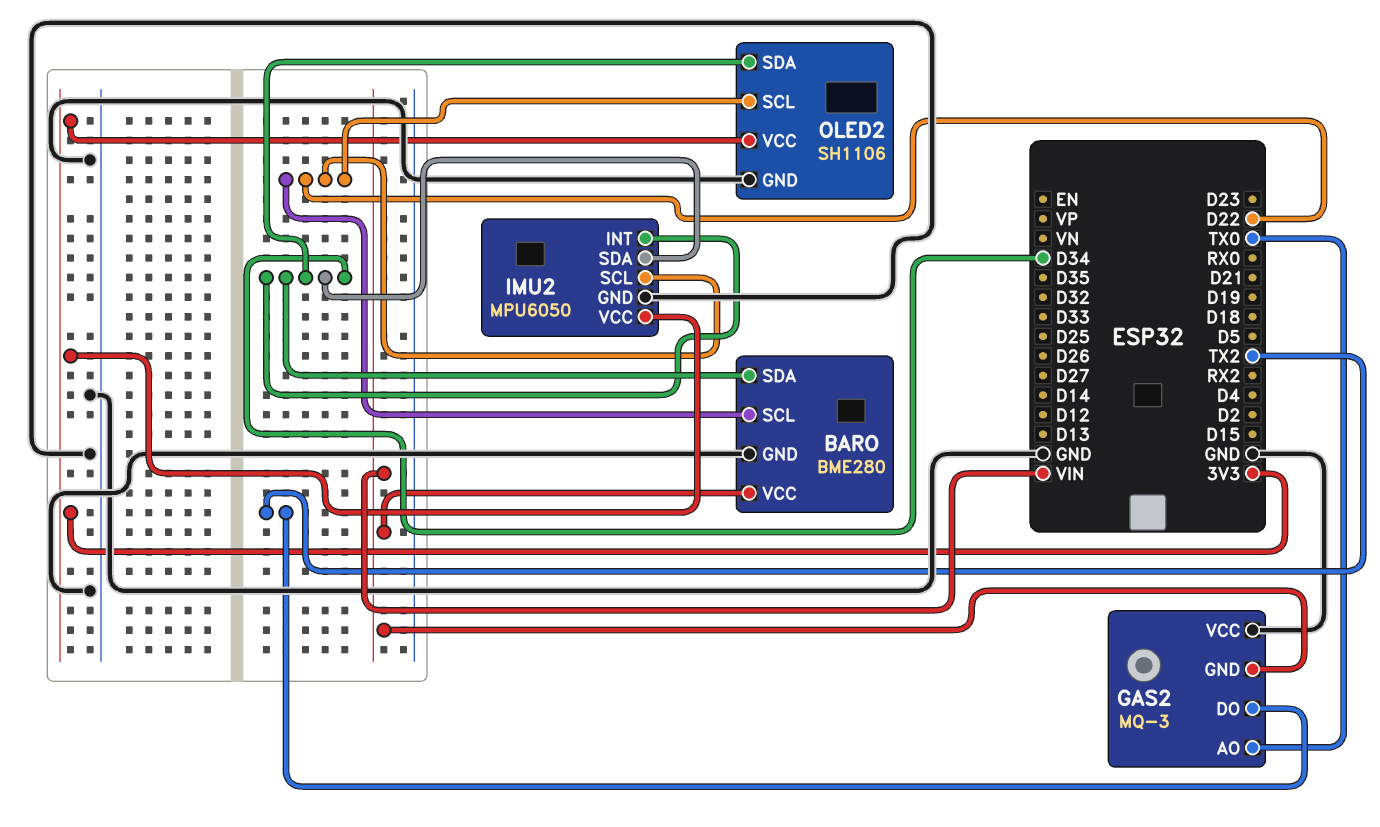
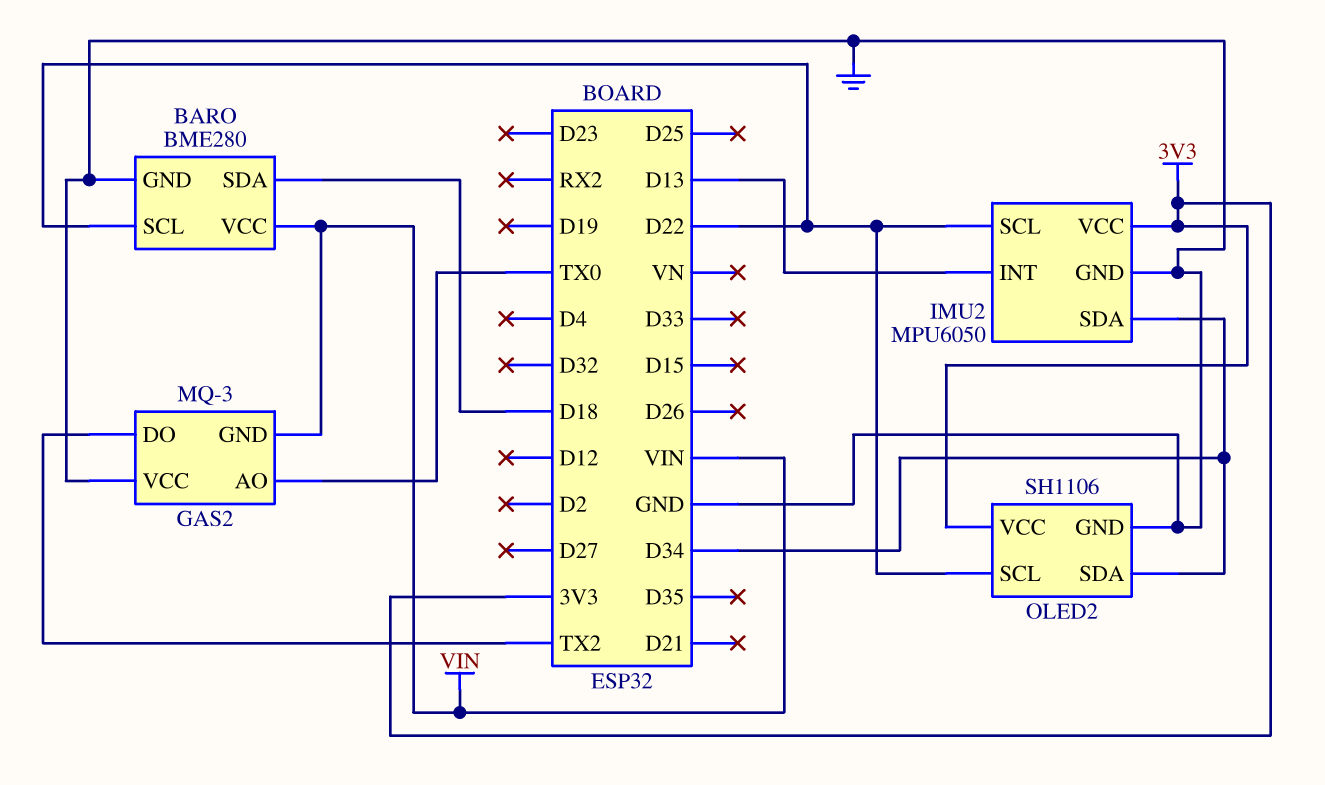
BARO pin SDA: D34 -> D18
IMU2 pin INT: D34 -> D13

